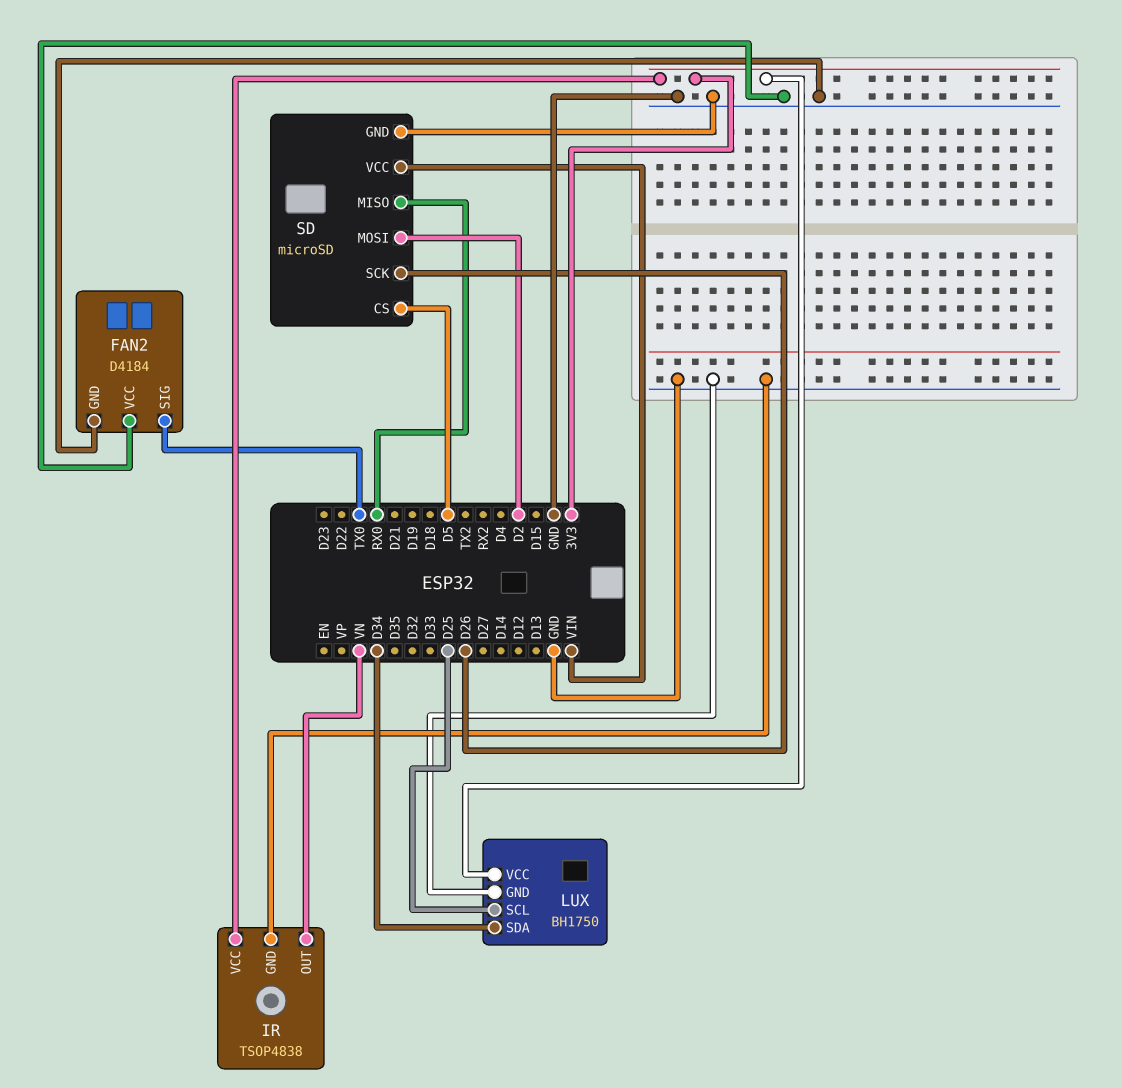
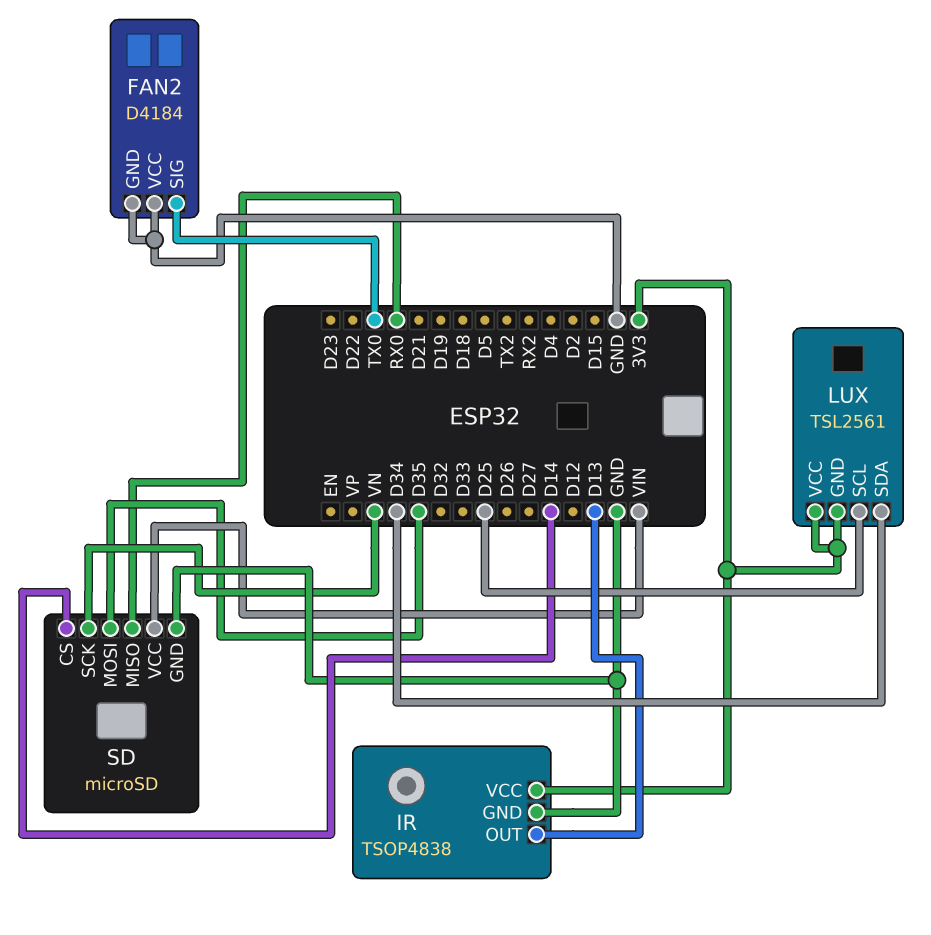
IR pin OUT: VN -> D13
LUX: BH1750 -> TSL2561
LUX pin GND: GND -> 3V3
SD pin CS: D5 -> D14
SD pin MOSI: D2 -> D35
SD pin SCK: D26 -> VN

